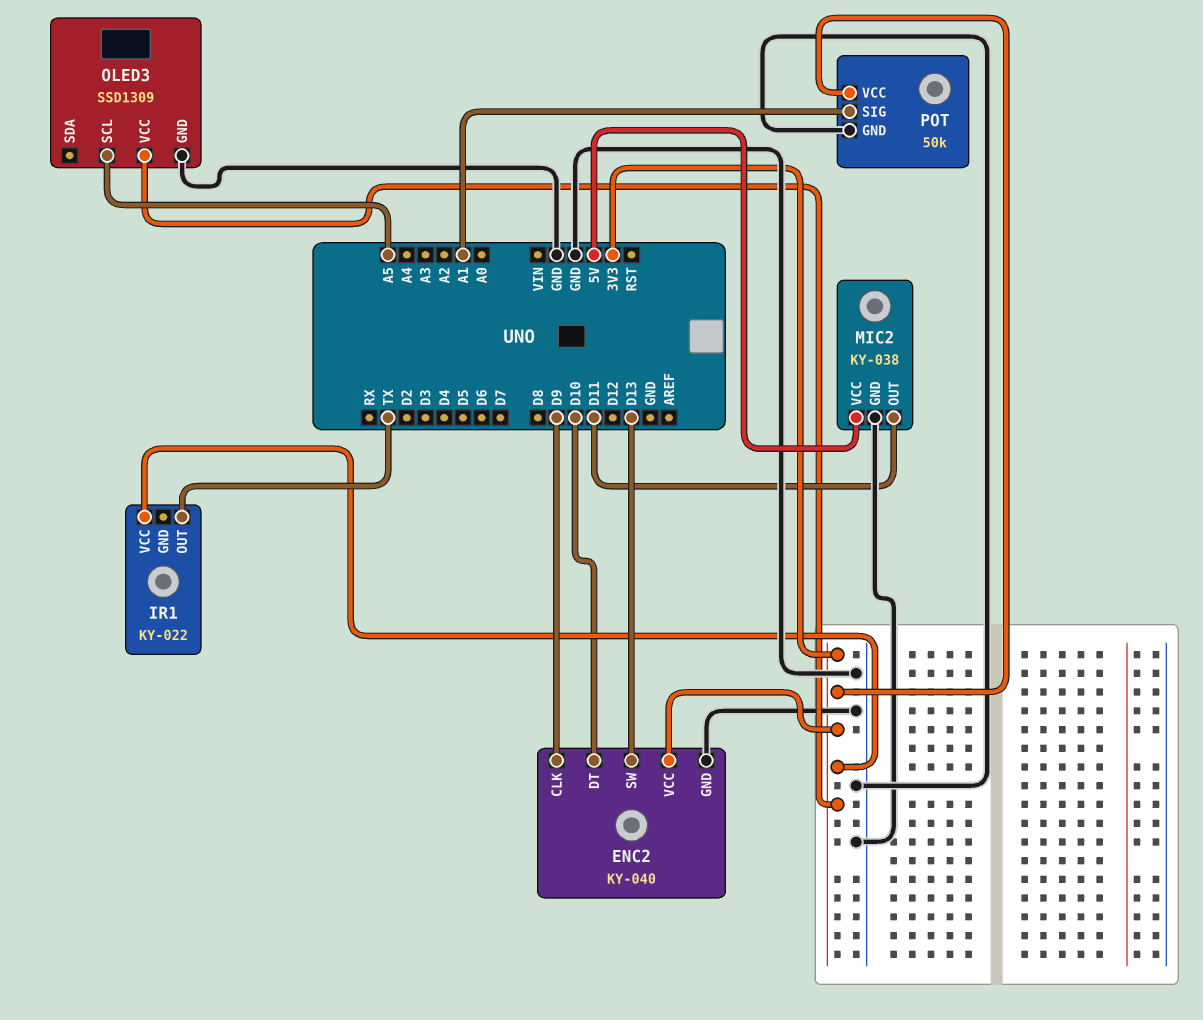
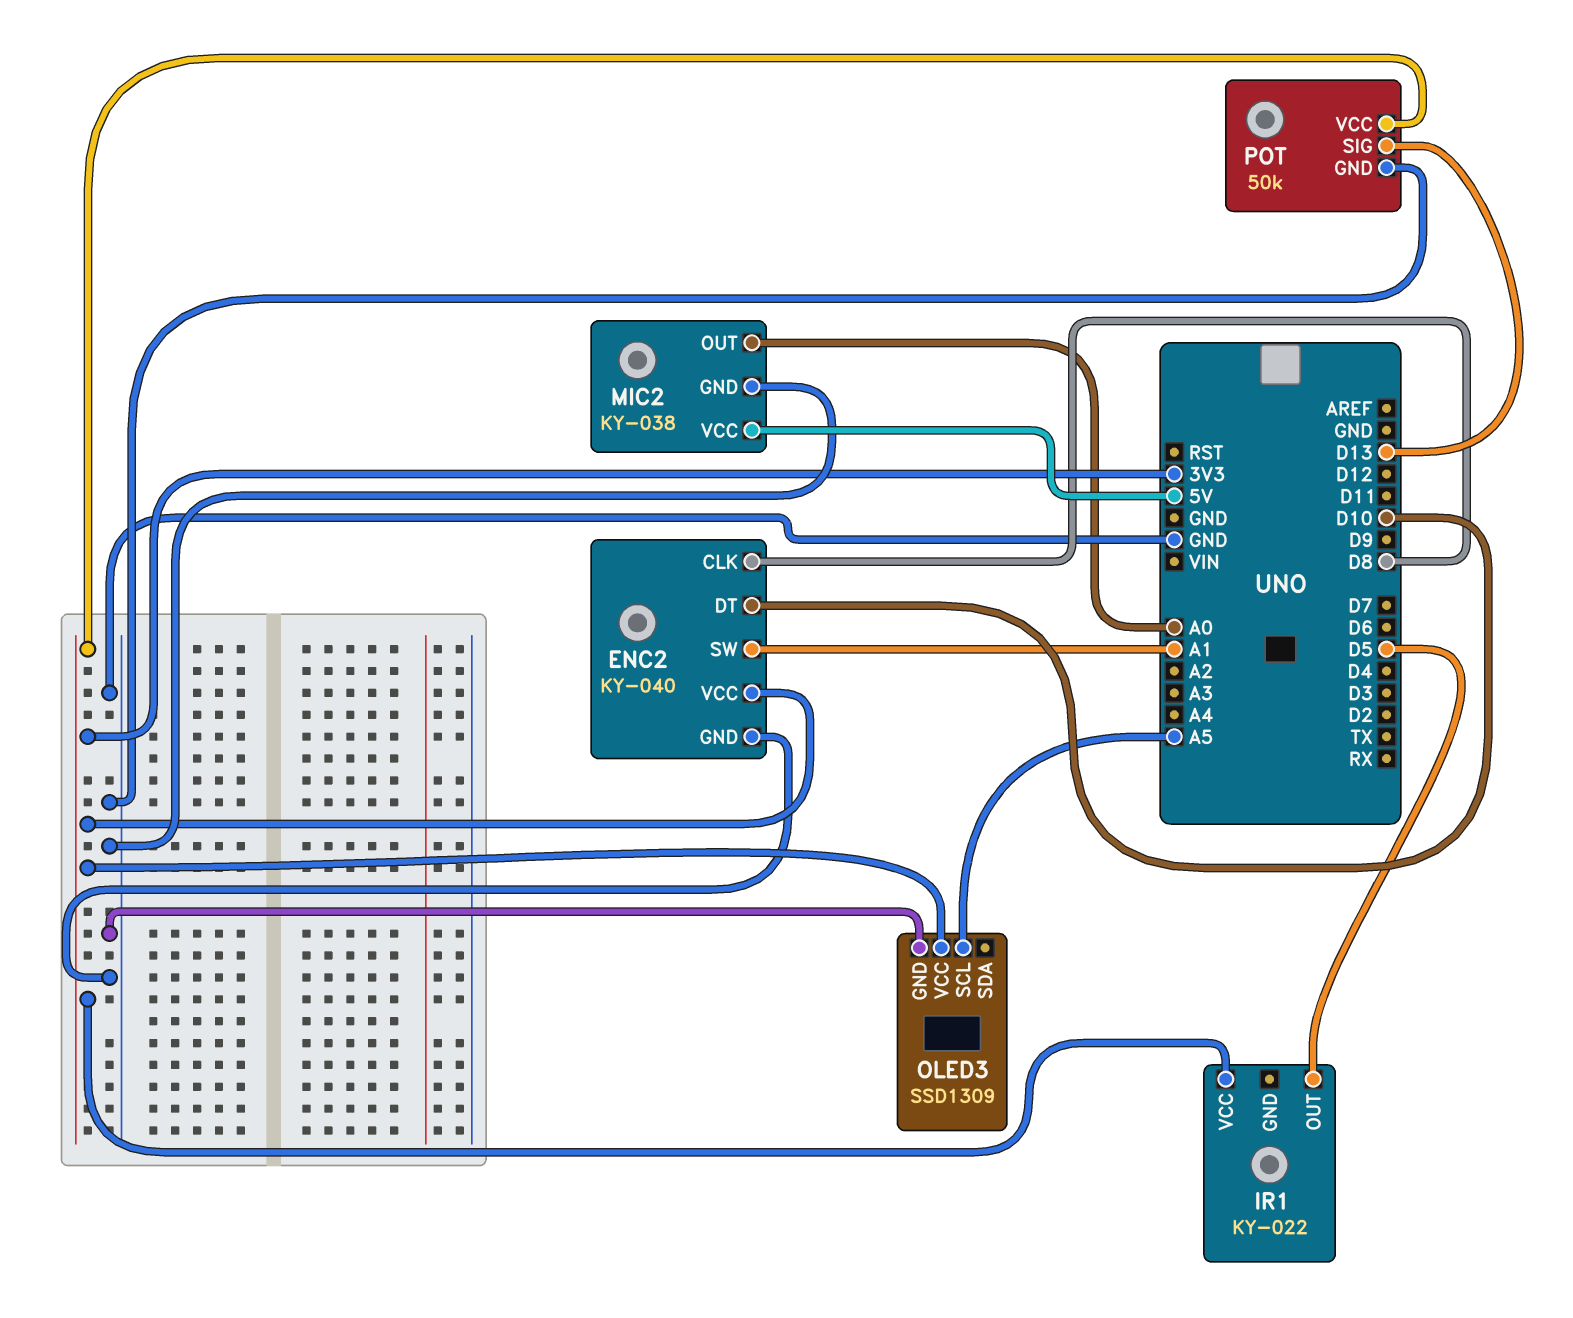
ENC2 pin CLK: D9 -> D8
ENC2 pin SW: D13 -> A1
IR1 pin OUT: TX -> D5
MIC2 pin OUT: D11 -> A0
POT pin SIG: A1 -> D13

